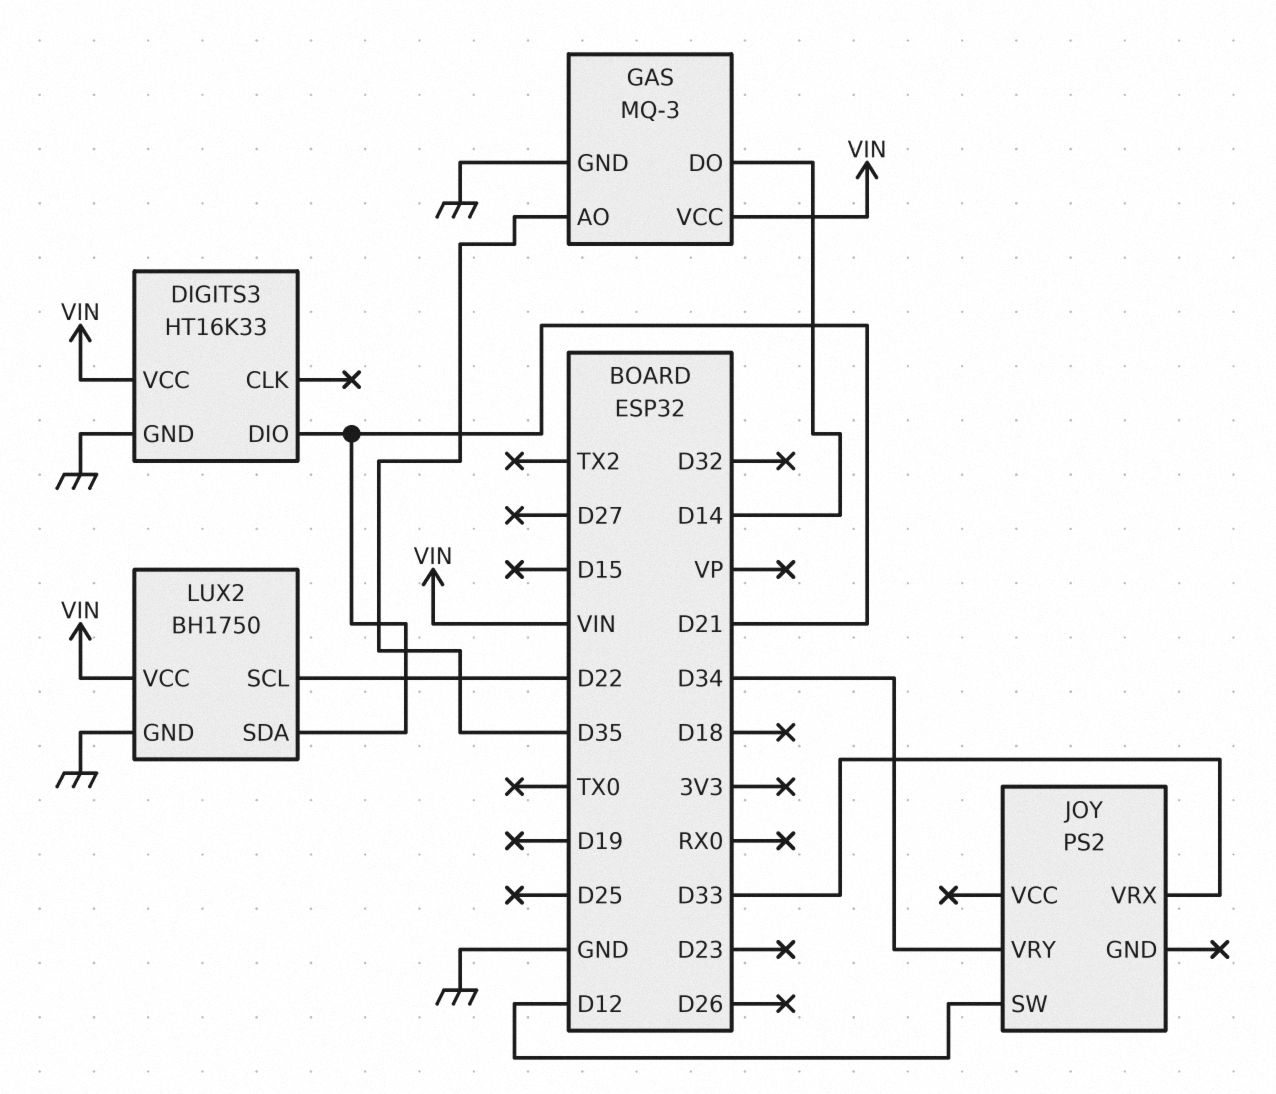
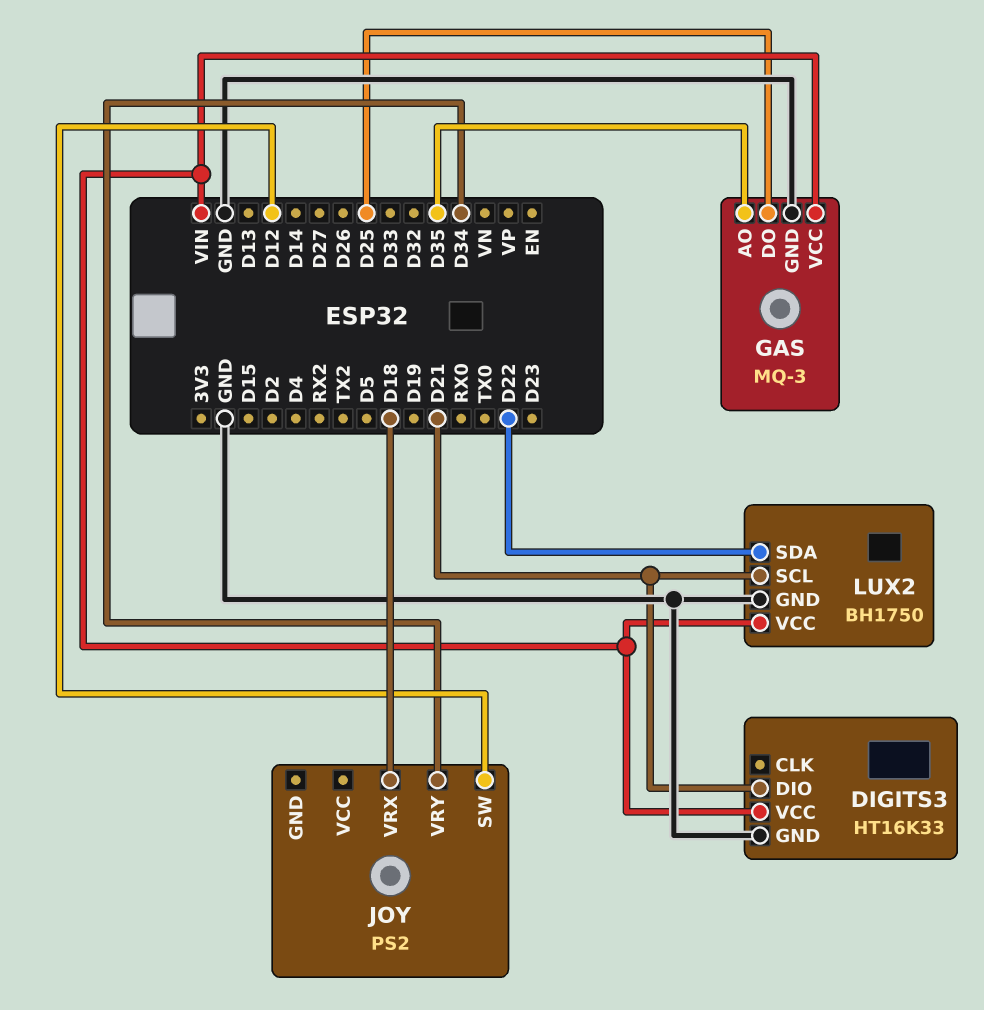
GAS pin DO: D14 -> D25
JOY pin VRX: D33 -> D18
LUX2 pin SCL: D22 -> D21
LUX2 pin SDA: D21 -> D22

